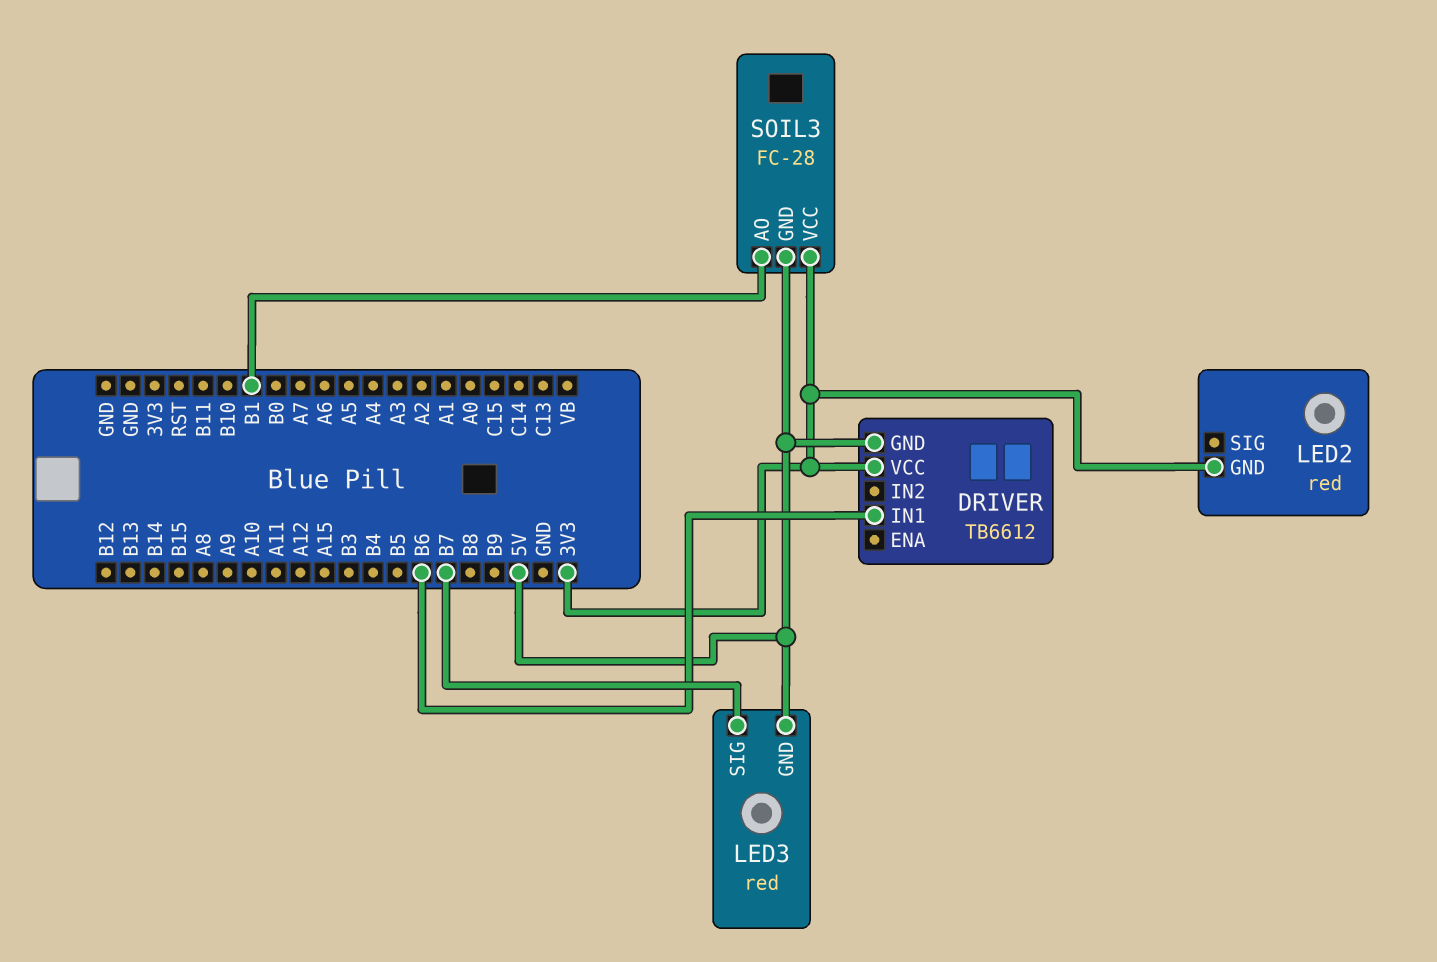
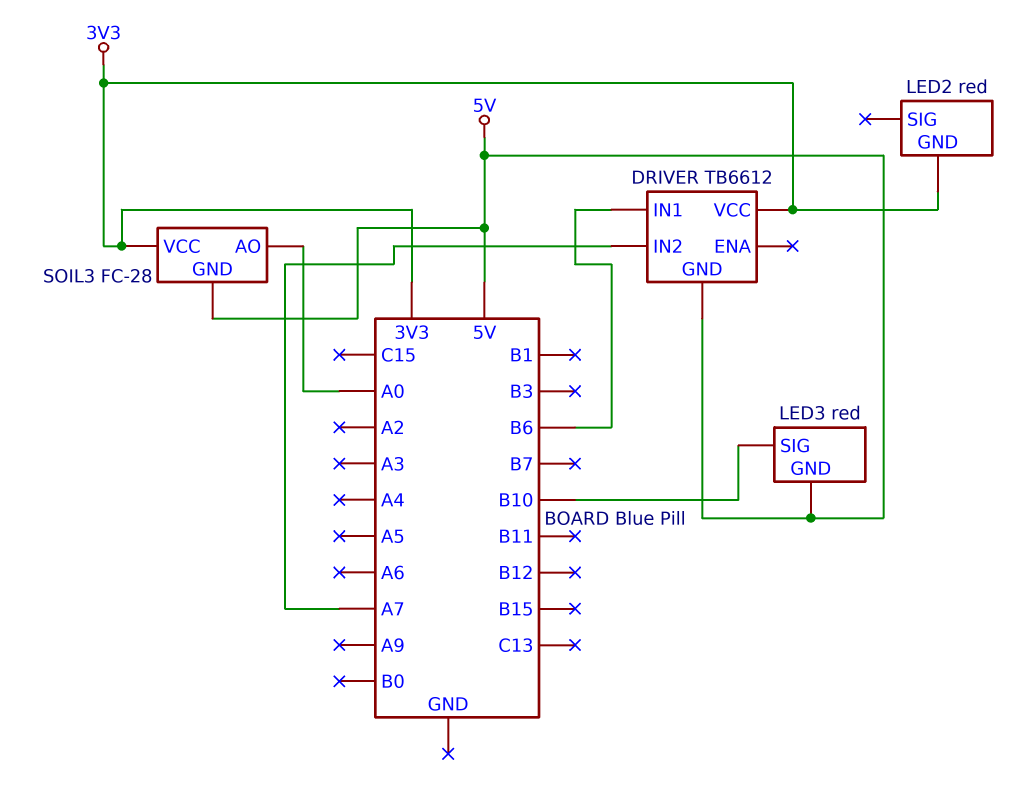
DRIVER pin IN2: none -> A7
LED3 pin SIG: B7 -> B10
SOIL3 pin AO: B1 -> A0

